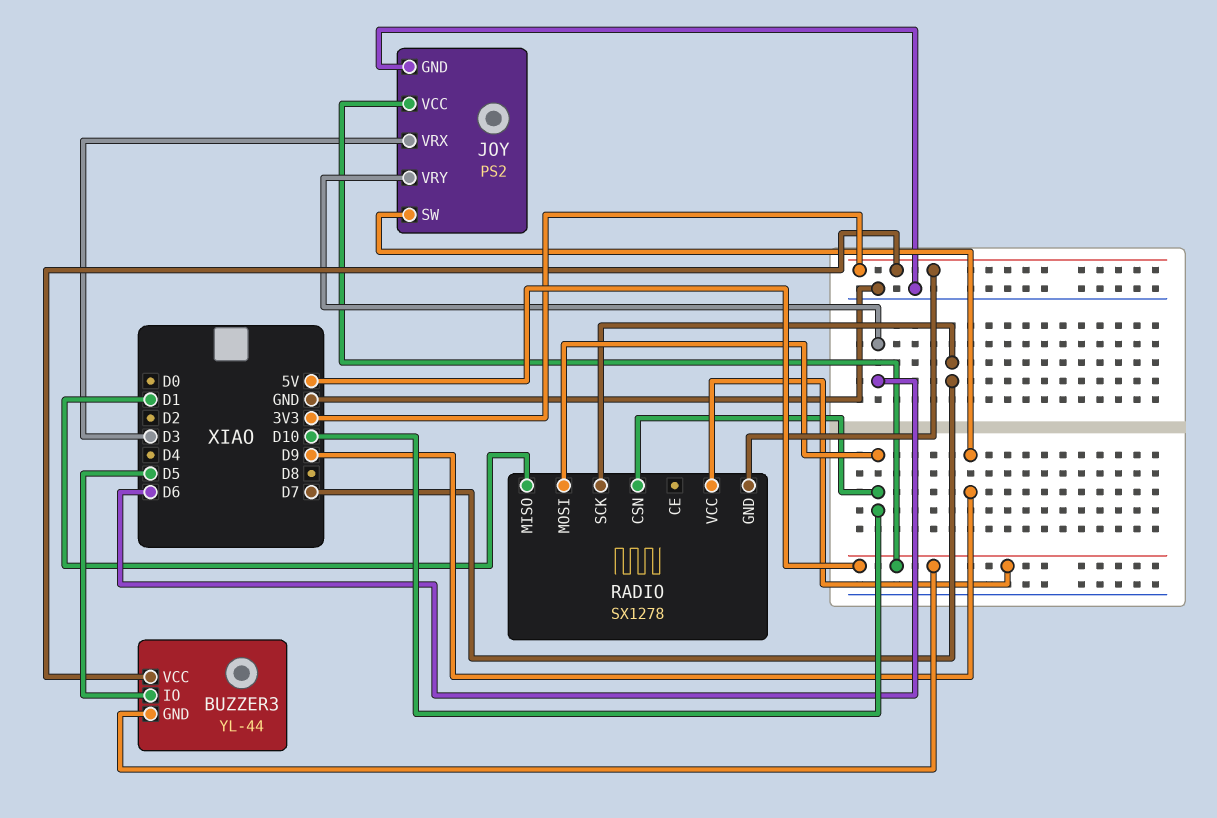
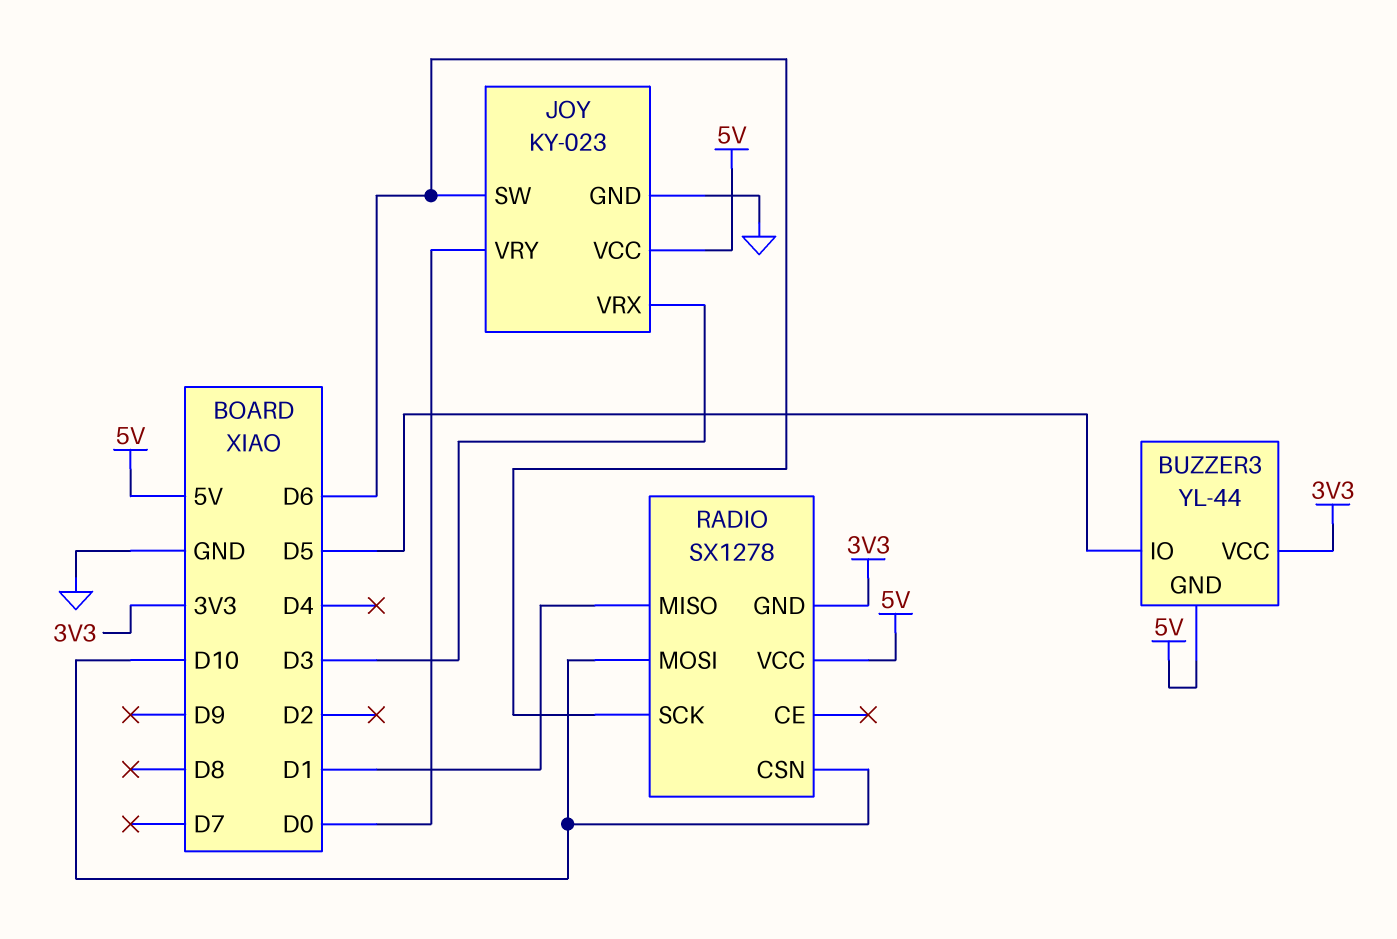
JOY: PS2 -> KY-023
JOY pin SW: D9 -> D6
JOY pin VRY: D6 -> D0
RADIO pin SCK: D7 -> D6

